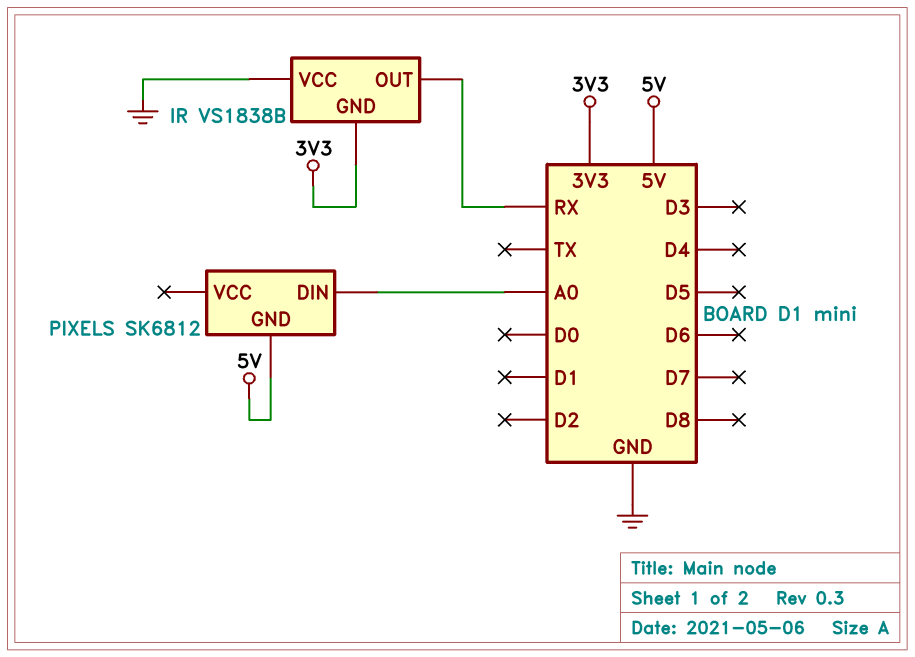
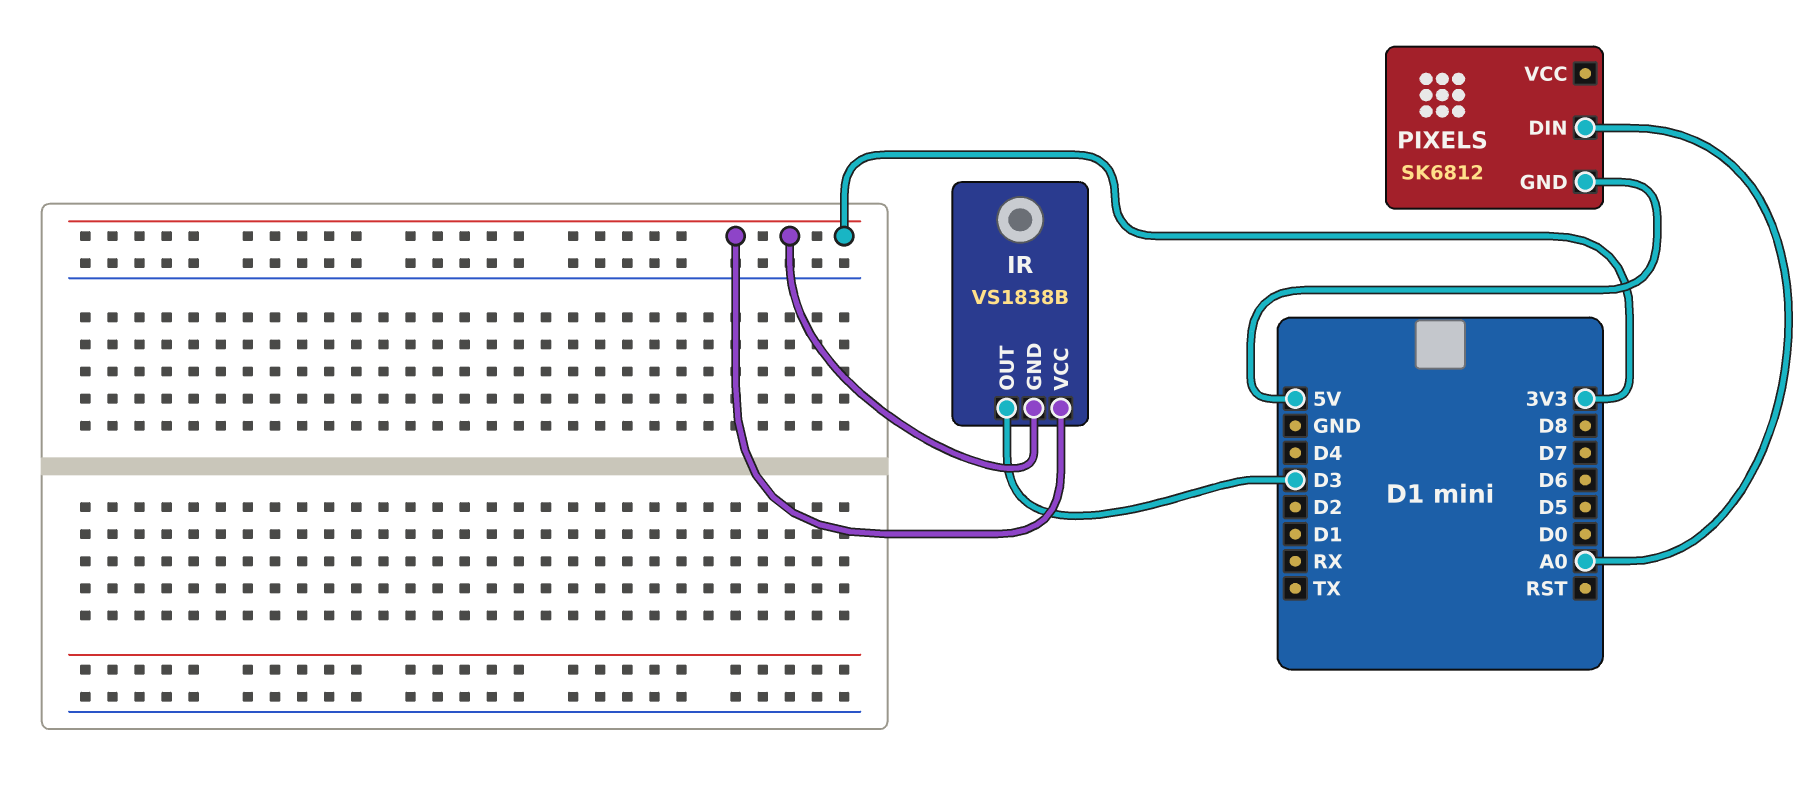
IR pin OUT: RX -> D3
IR pin VCC: GND -> 3V3

